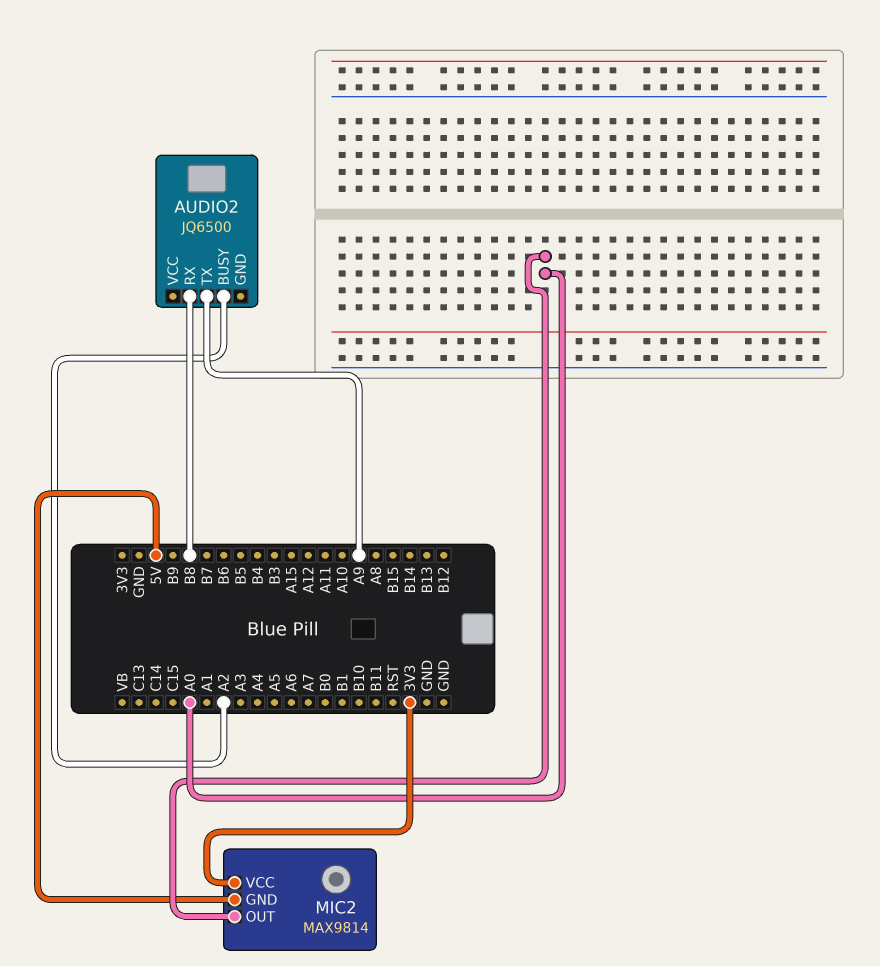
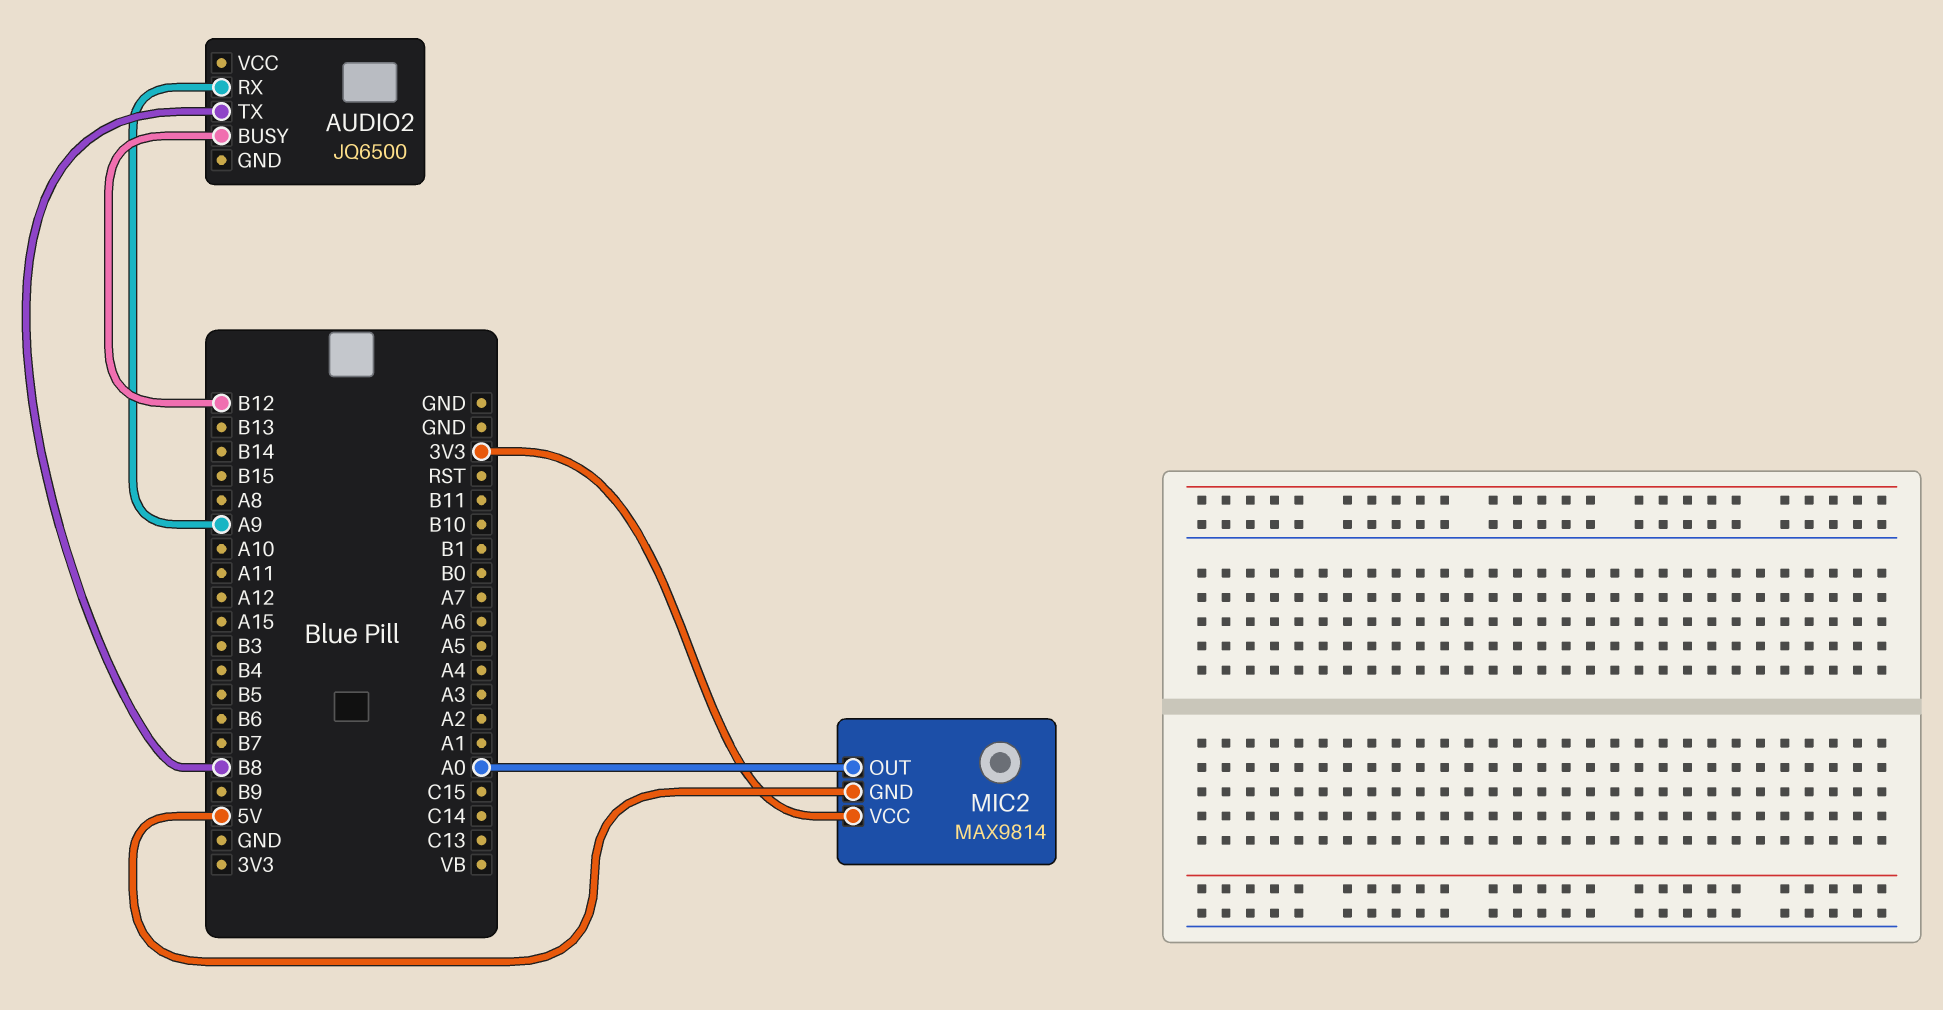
AUDIO2 pin BUSY: A2 -> B12
AUDIO2 pin RX: B8 -> A9
AUDIO2 pin TX: A9 -> B8

